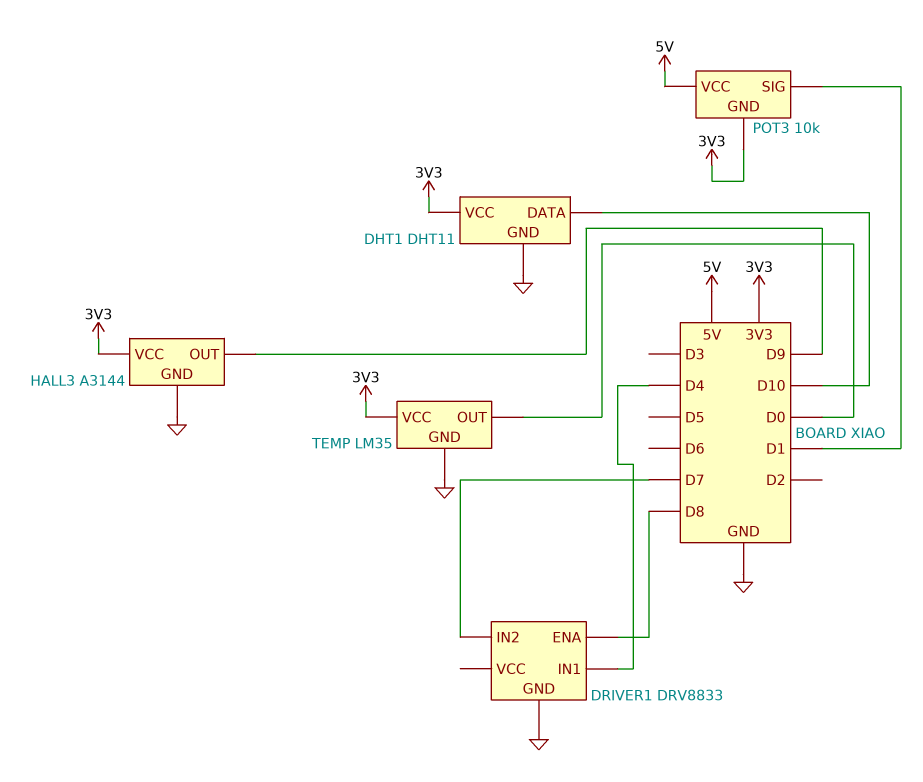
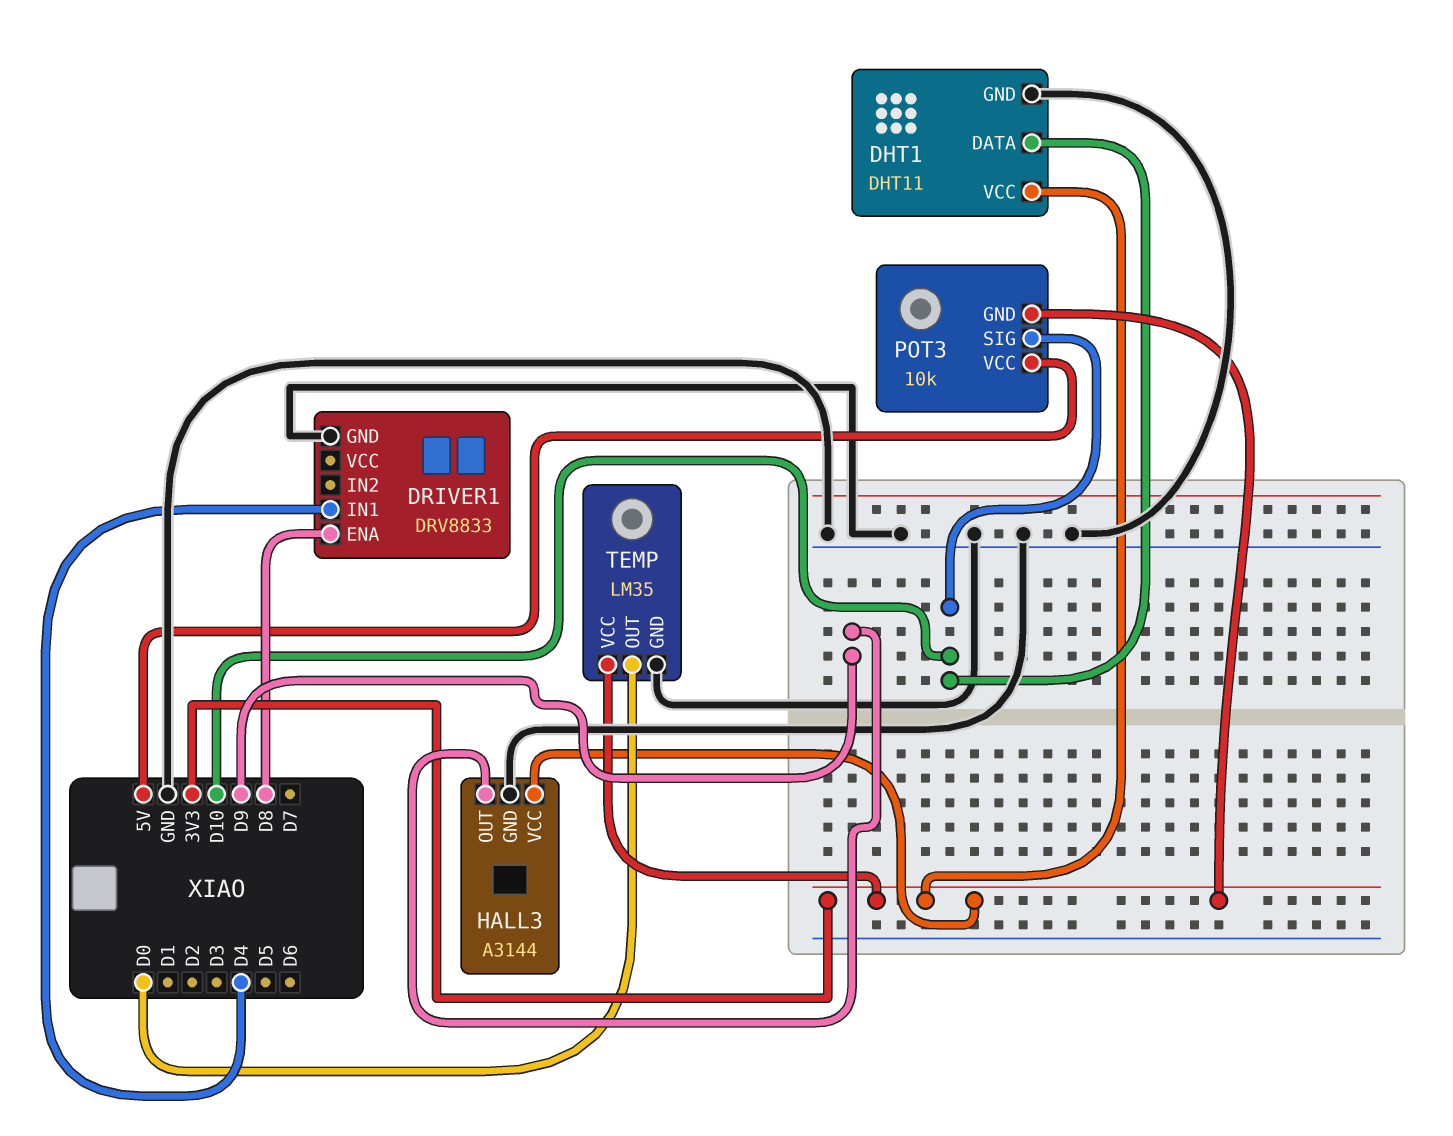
DRIVER1 pin IN2: D7 -> none
POT3 pin SIG: D1 -> D10

